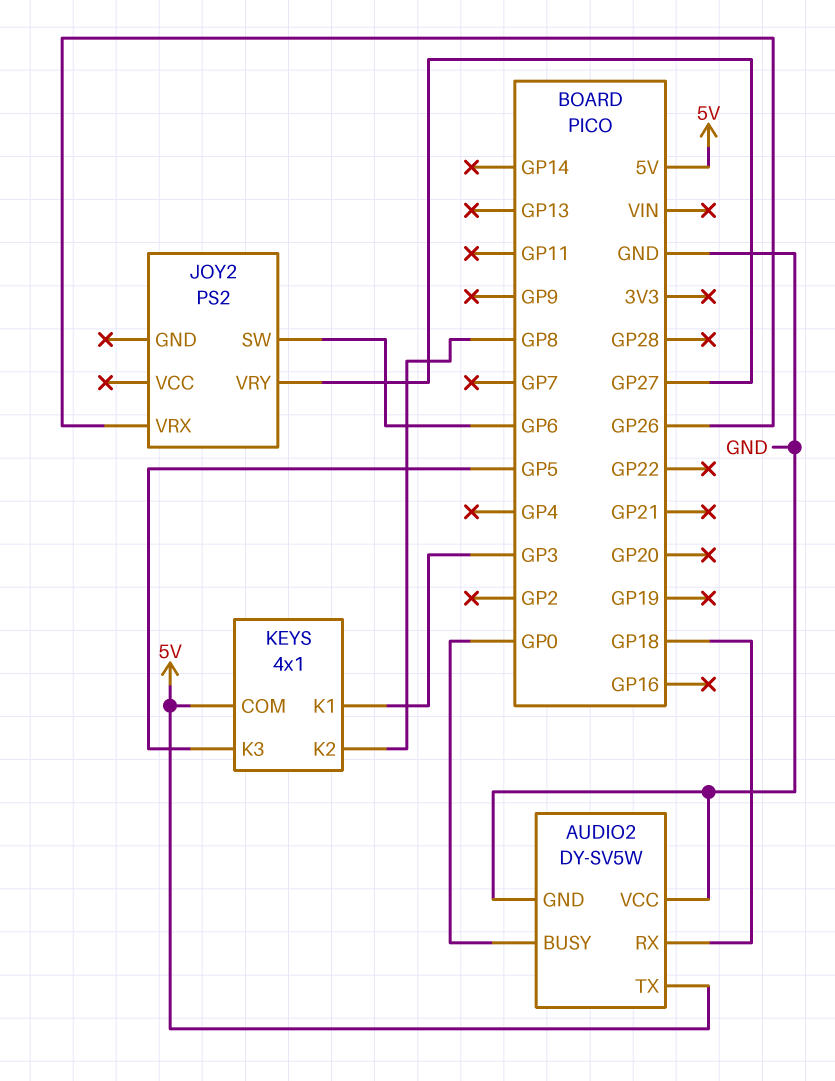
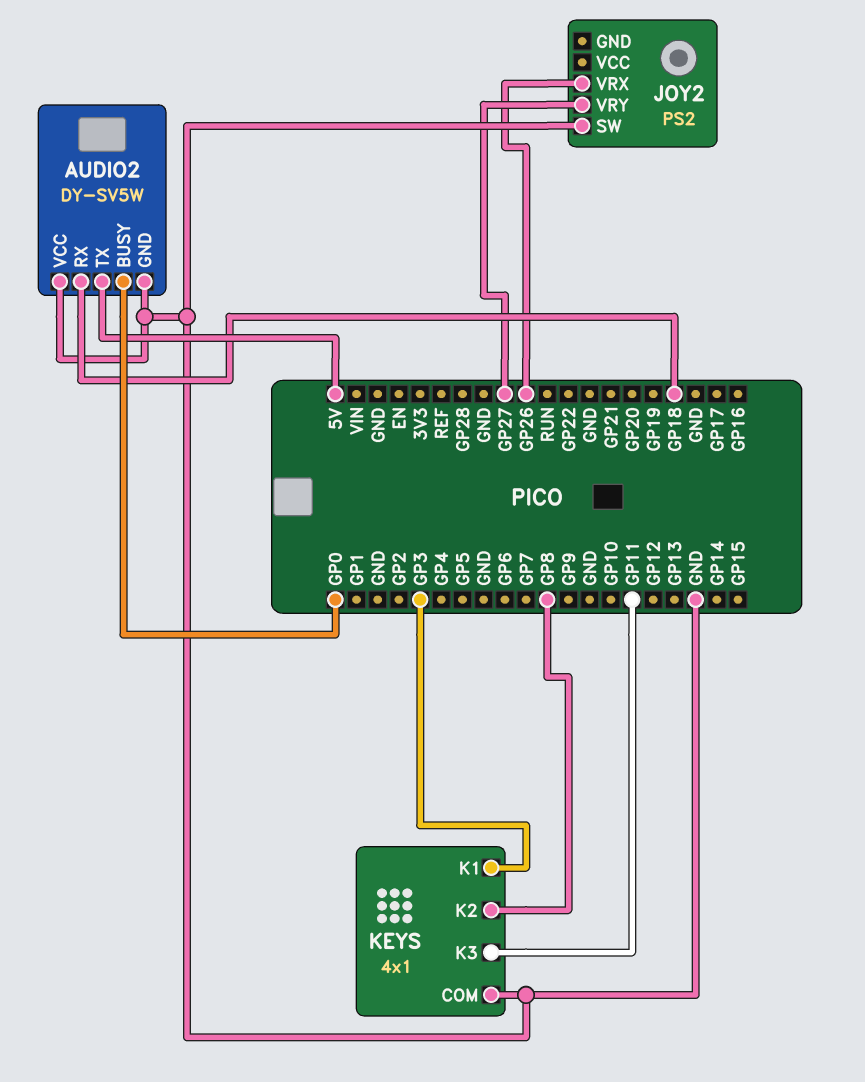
JOY2 pin SW: GP6 -> GND
KEYS pin COM: 5V -> GND
KEYS pin K3: GP5 -> GP11

